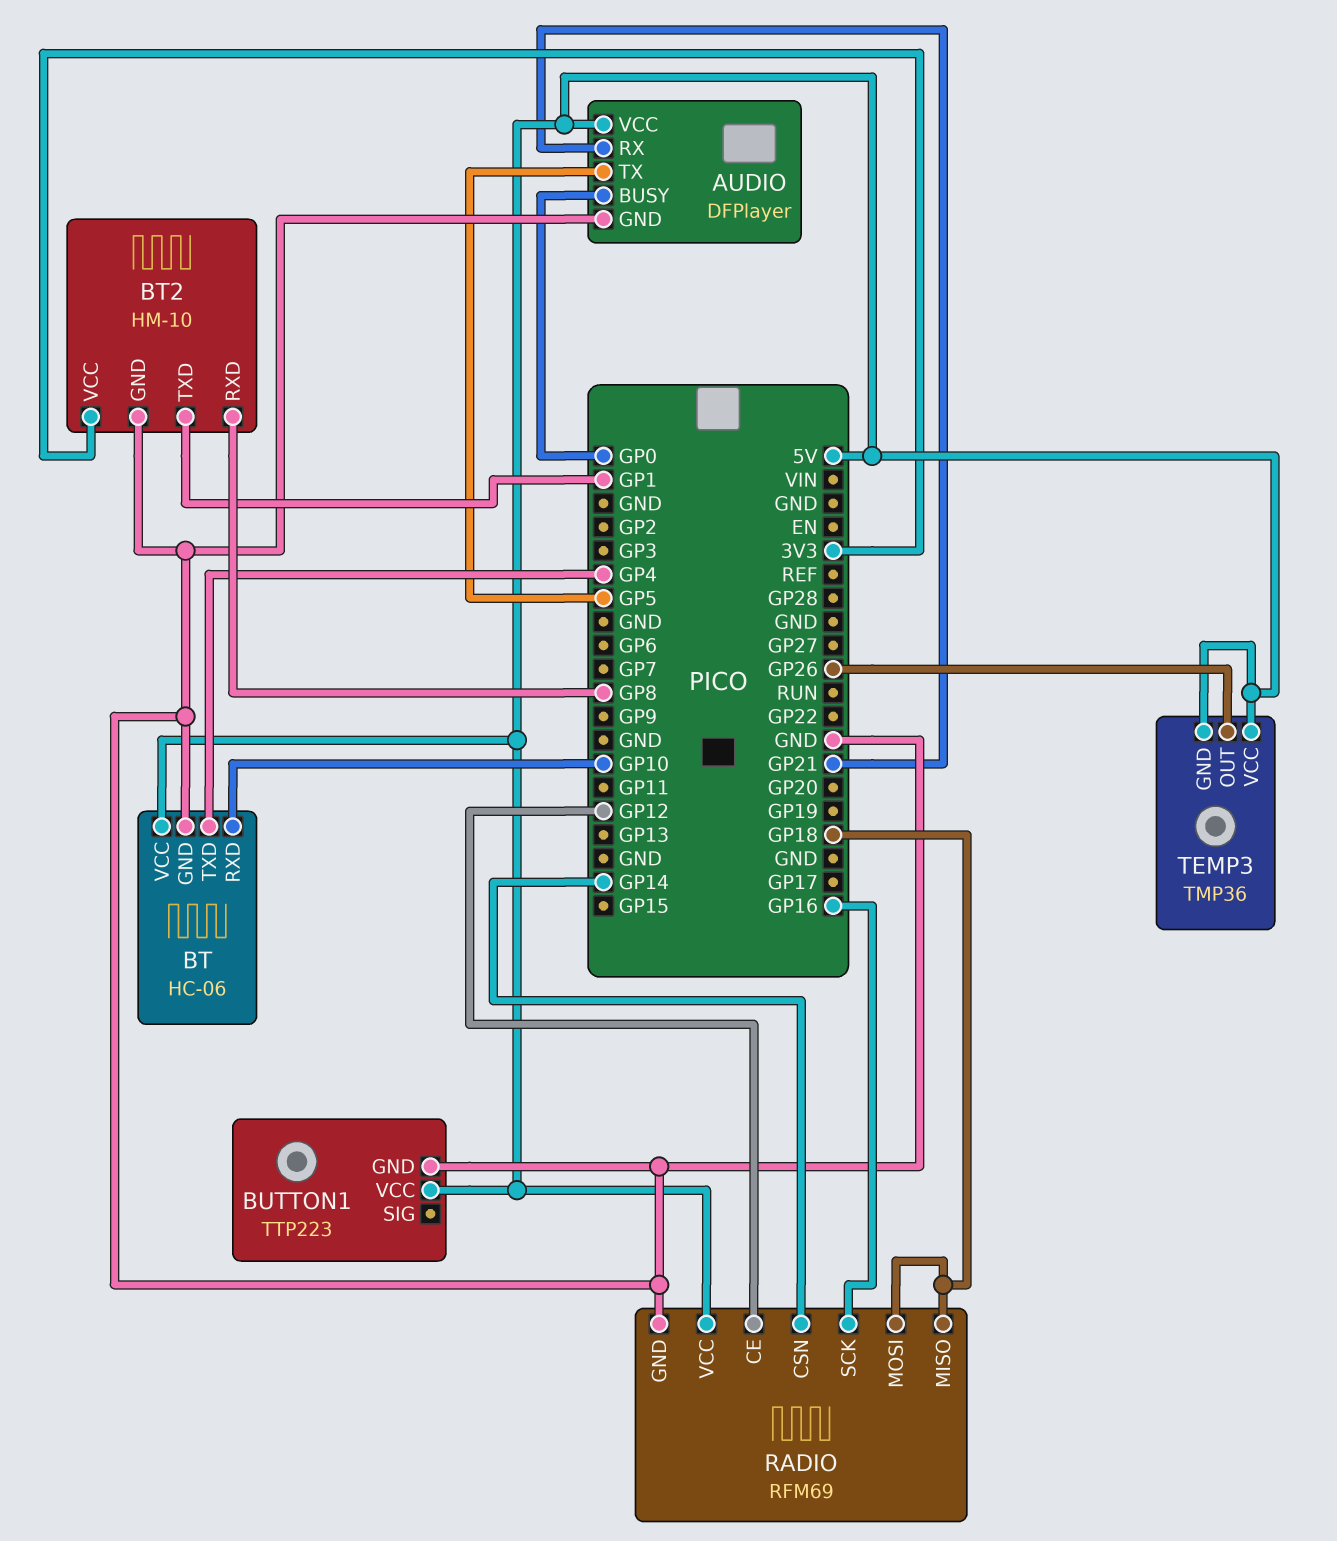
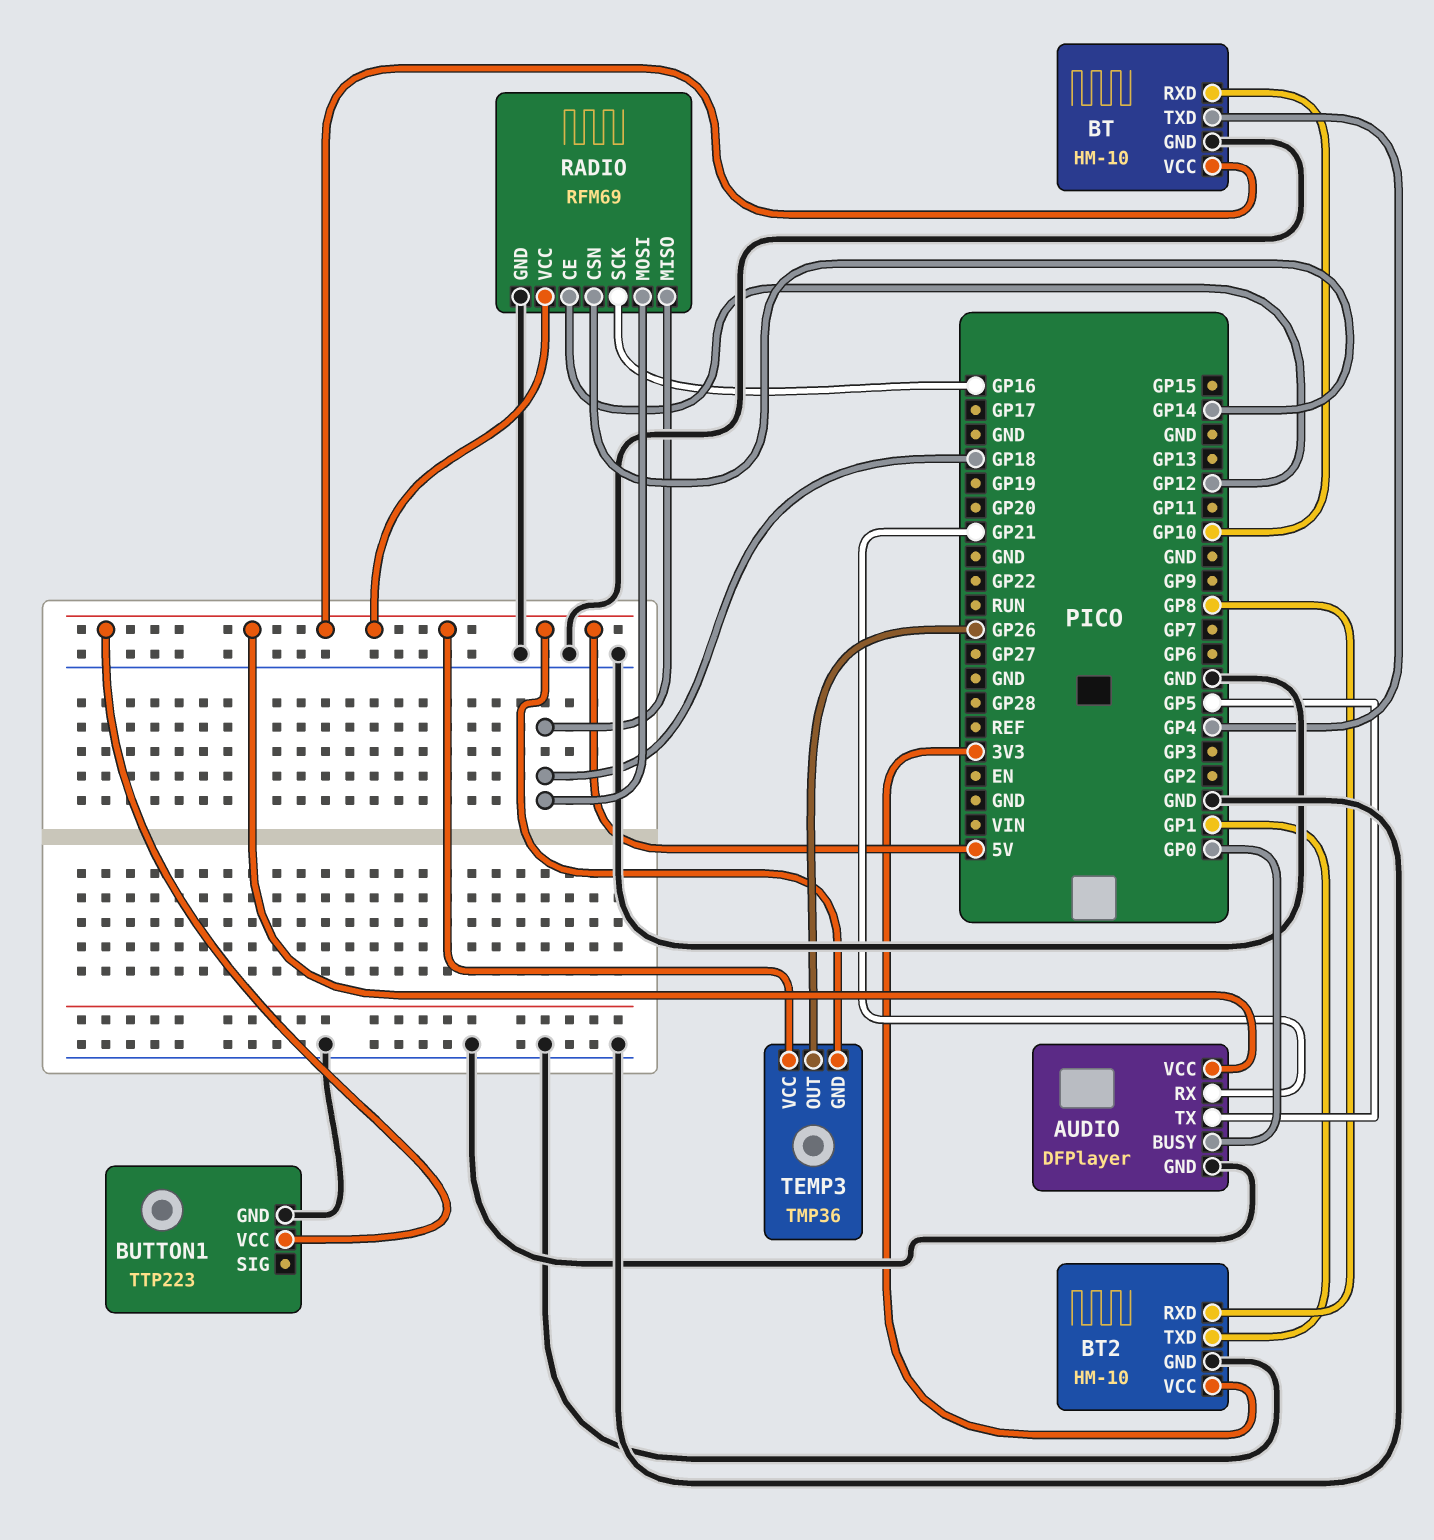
BT: HC-06 -> HM-10

